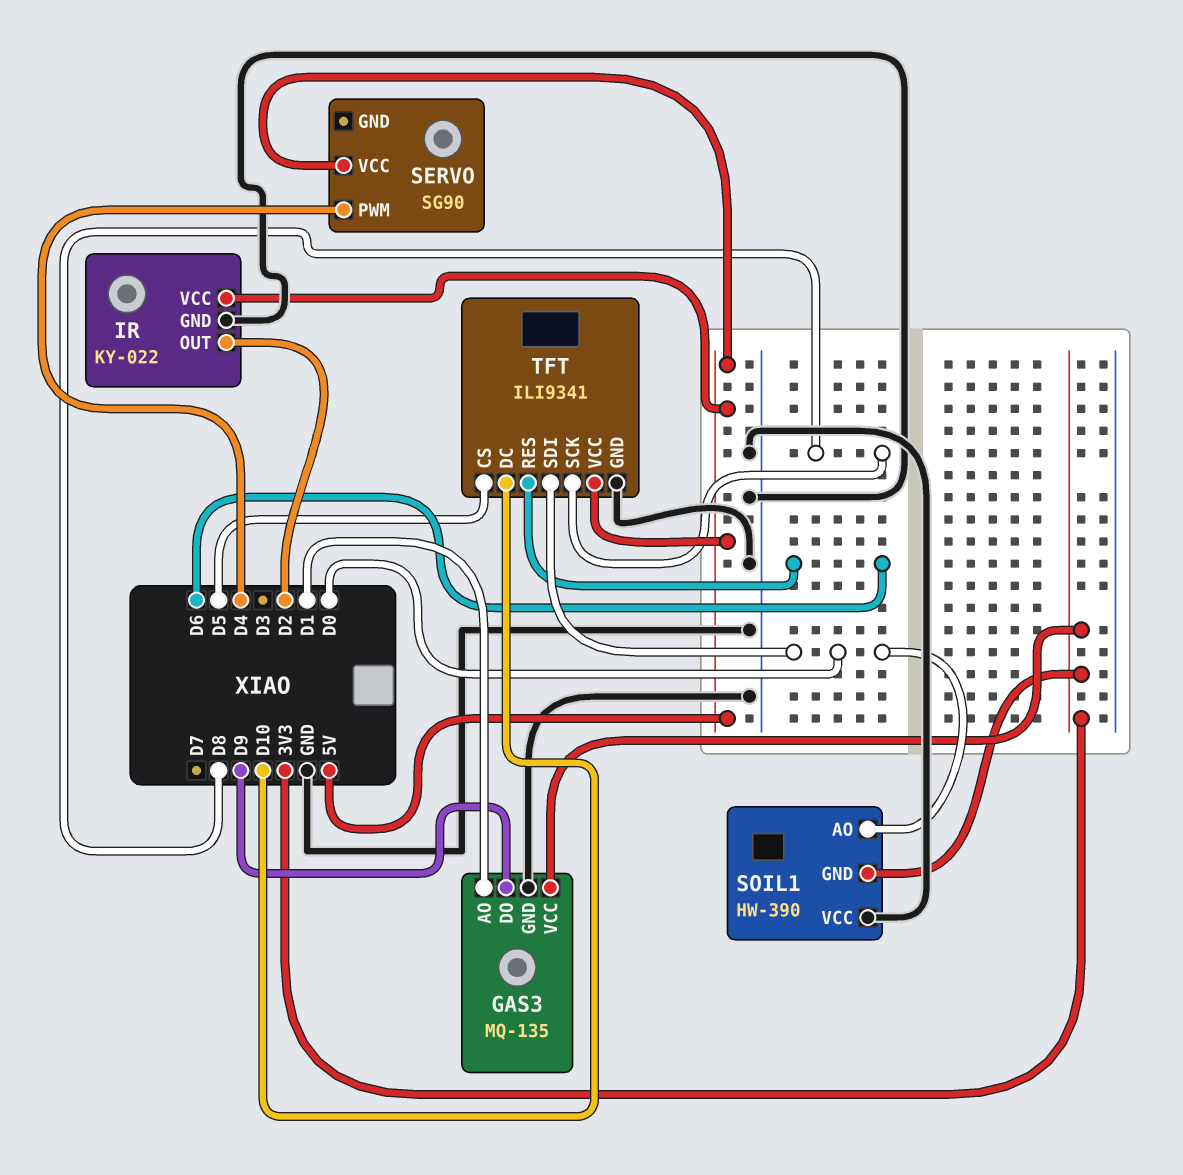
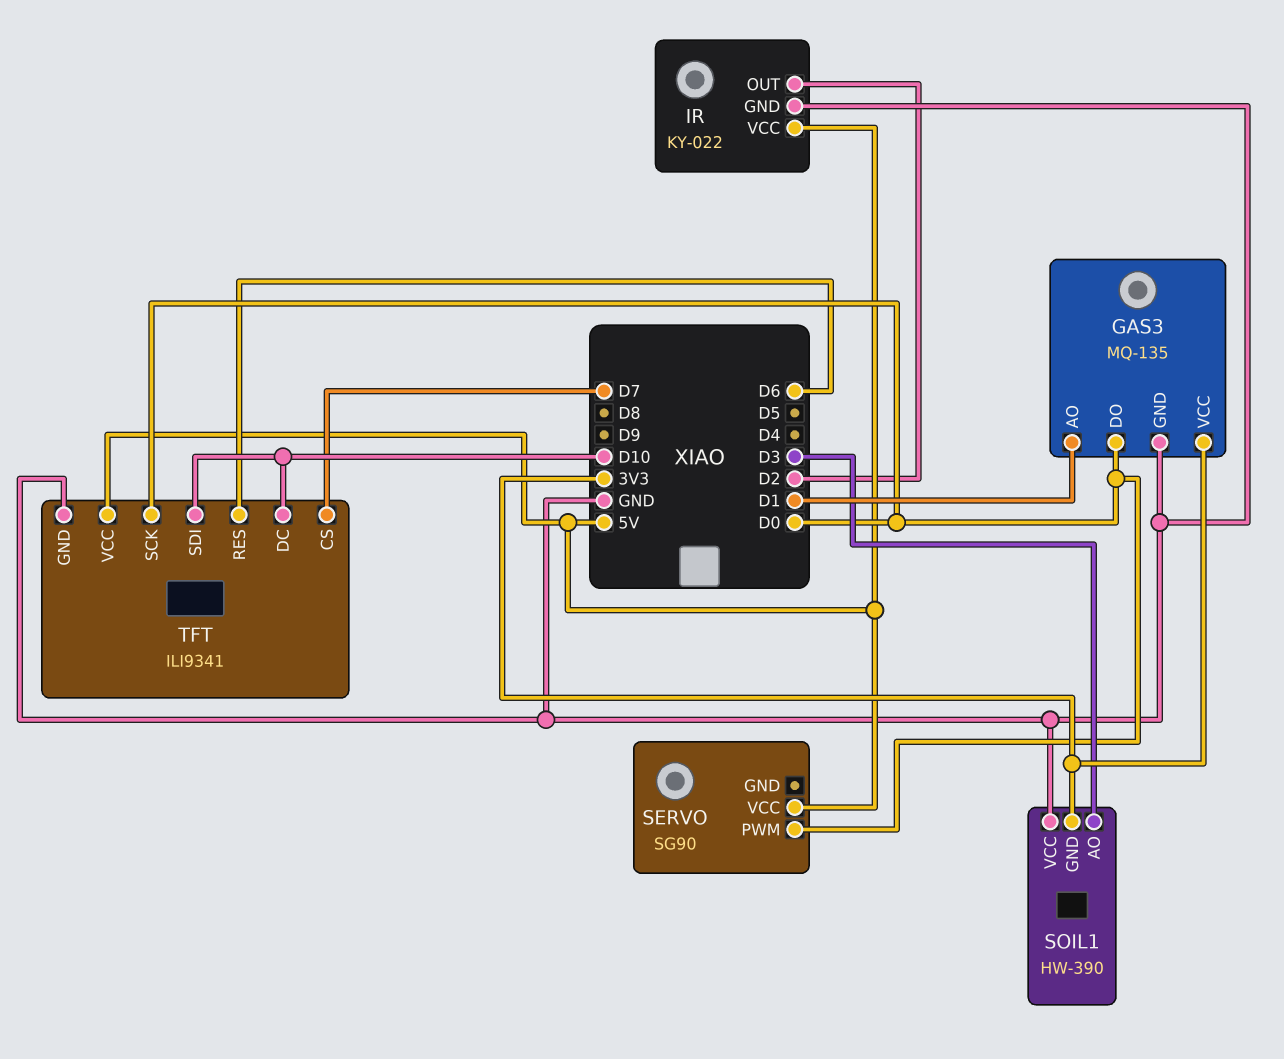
GAS3 pin DO: D9 -> D0
SERVO pin PWM: D4 -> D0
SOIL1 pin AO: D0 -> D3
TFT pin CS: D5 -> D7
TFT pin SCK: D8 -> D0
TFT pin SDI: D0 -> D10

